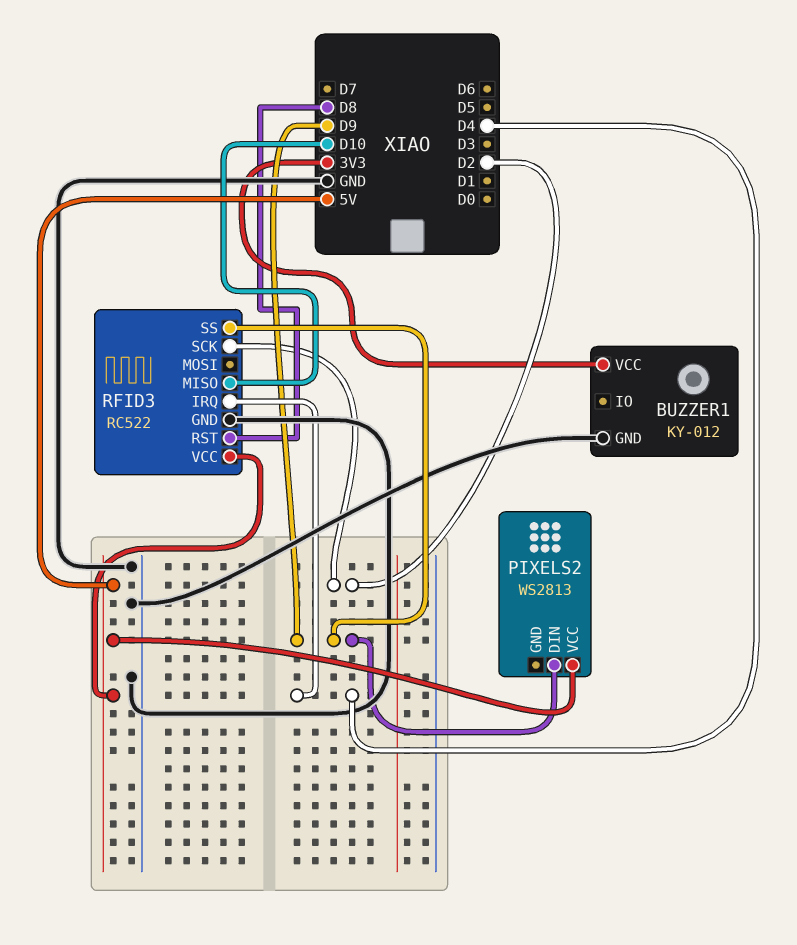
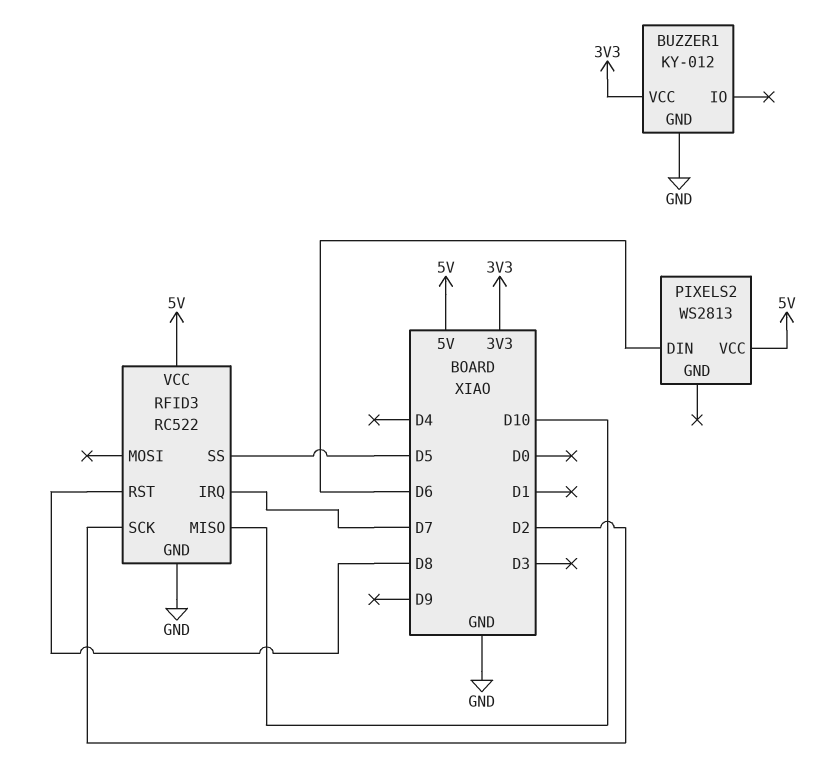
PIXELS2 pin DIN: D9 -> D6
RFID3 pin IRQ: D4 -> D7
RFID3 pin SS: D9 -> D5

